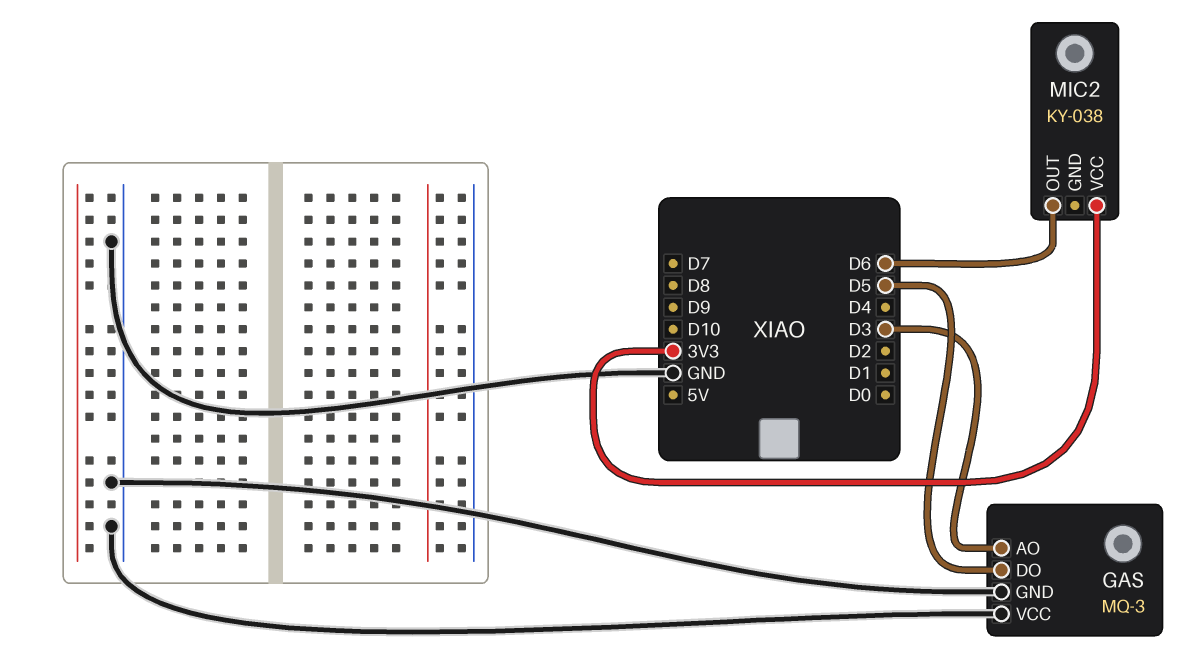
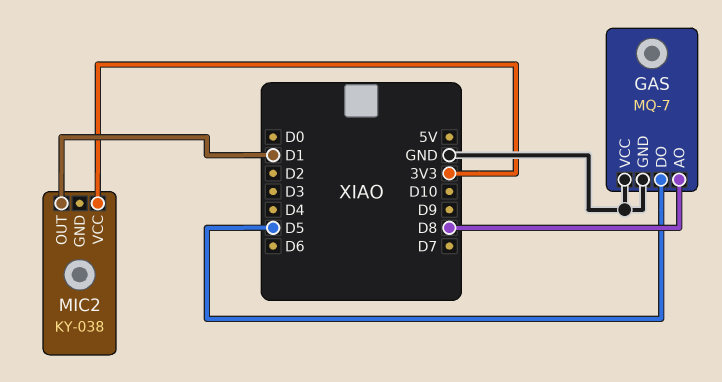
GAS: MQ-3 -> MQ-7
GAS pin AO: D3 -> D8
MIC2 pin OUT: D6 -> D1

